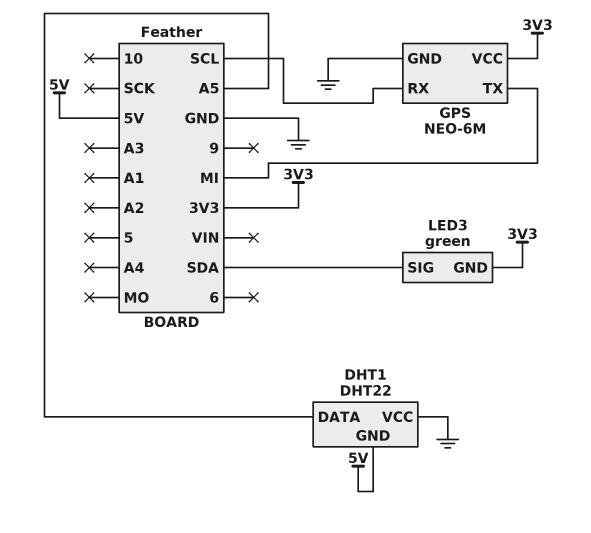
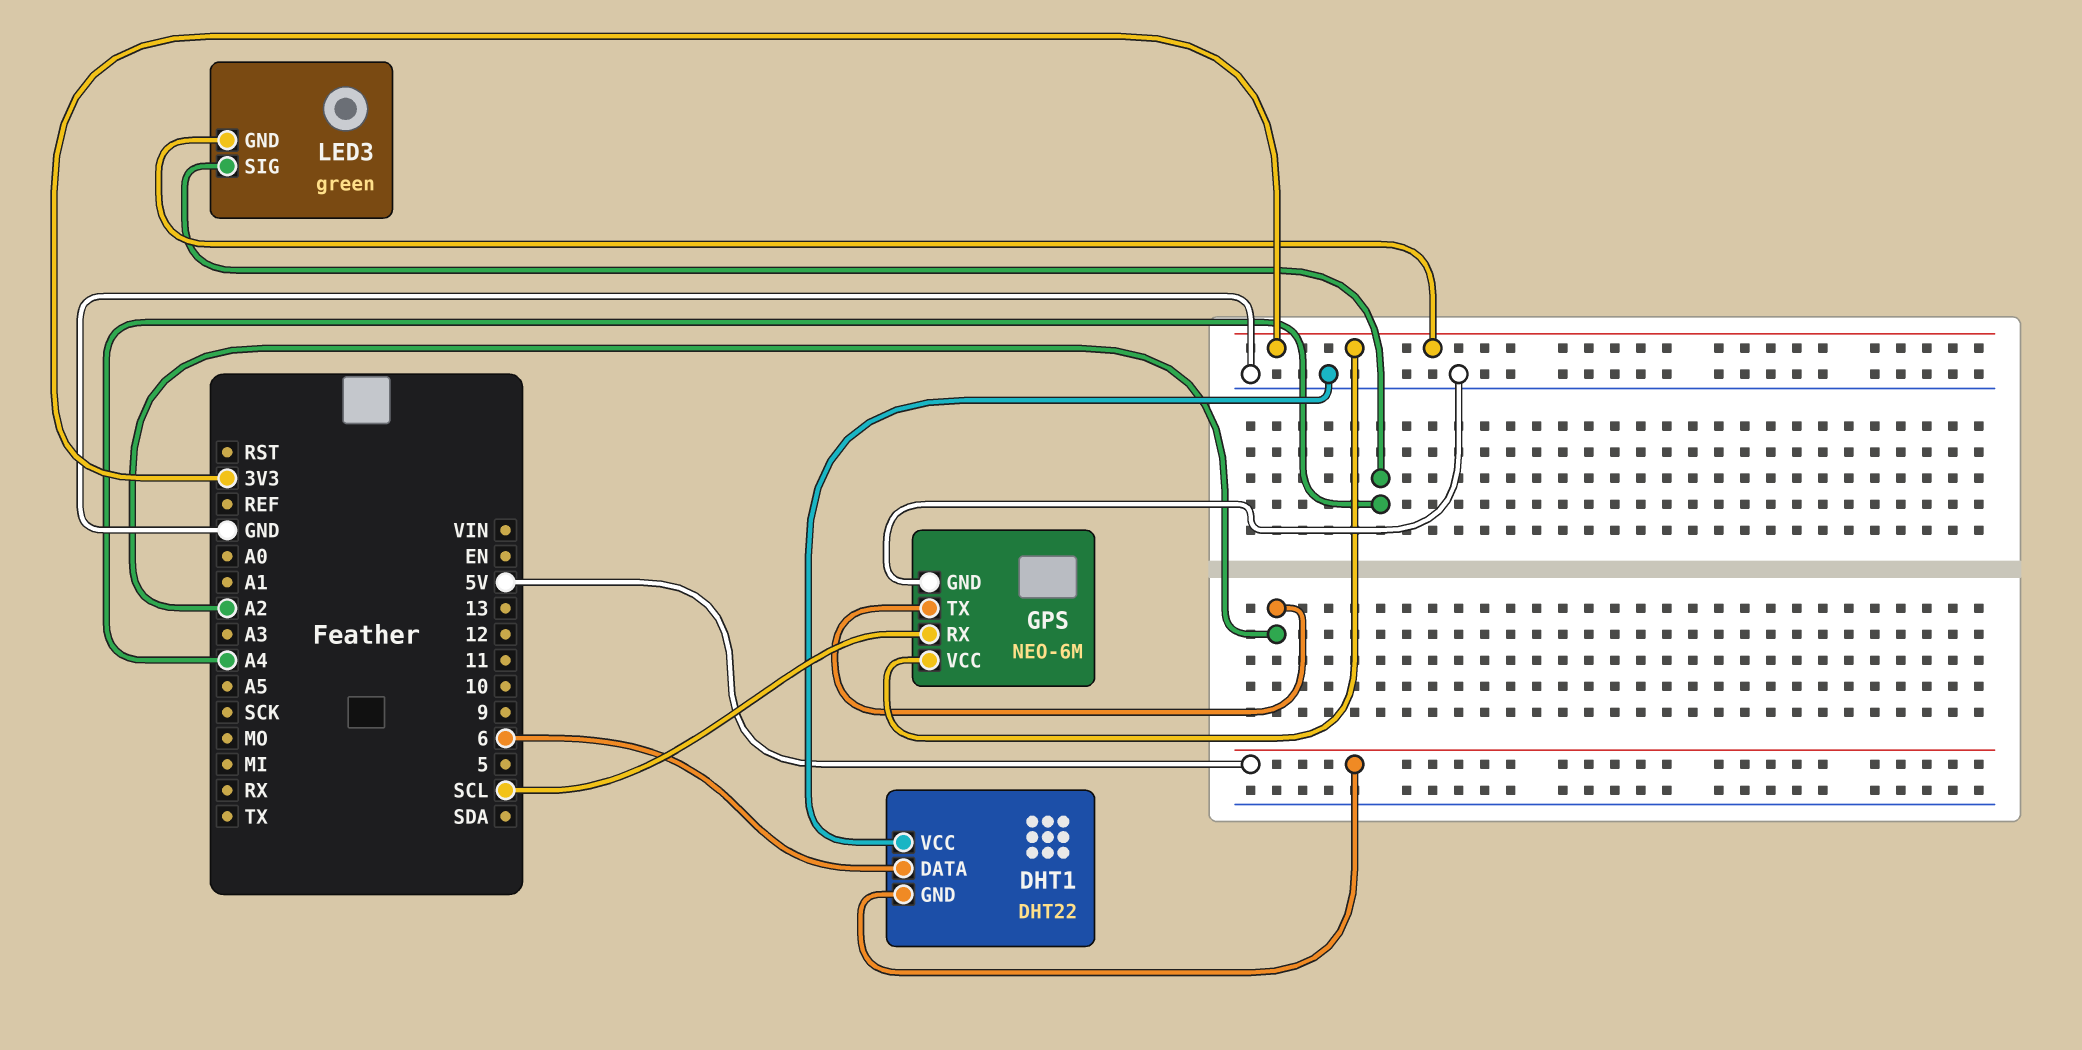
DHT1 pin DATA: A5 -> 6
GPS pin TX: MI -> A2
LED3 pin SIG: SDA -> A4

